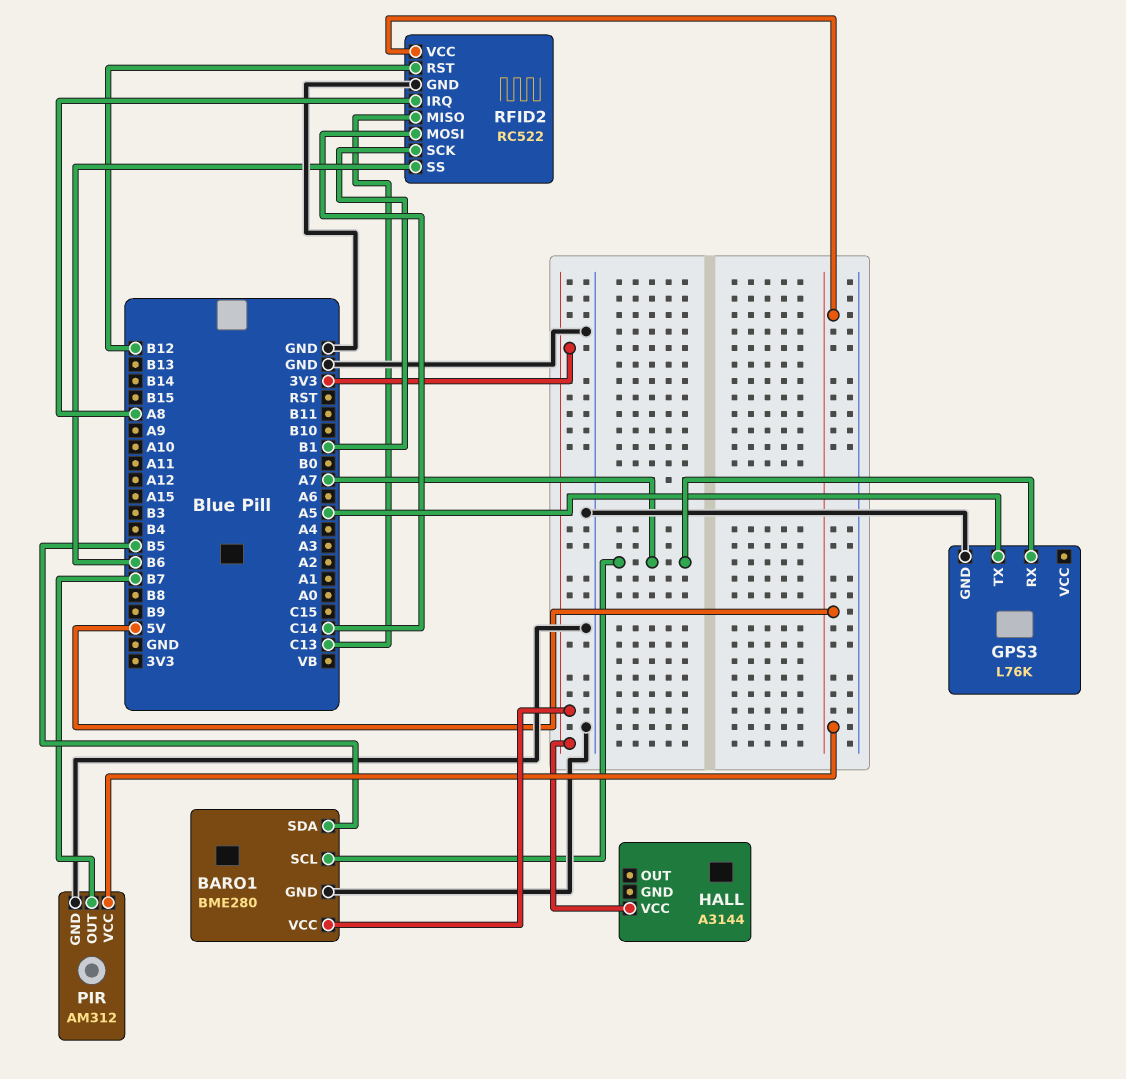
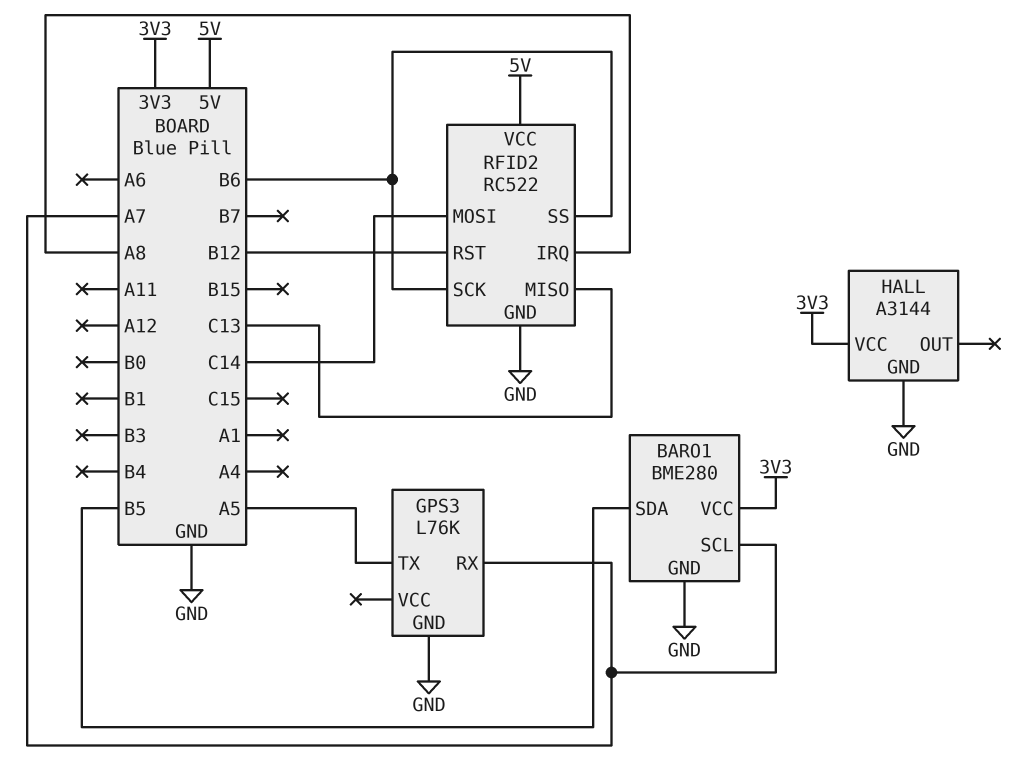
HALL pin GND: none -> GND
PIR: AM312 -> none
PIR pin GND: GND -> none
PIR pin OUT: B7 -> none
PIR pin VCC: 5V -> none
RFID2 pin SCK: B1 -> B6

